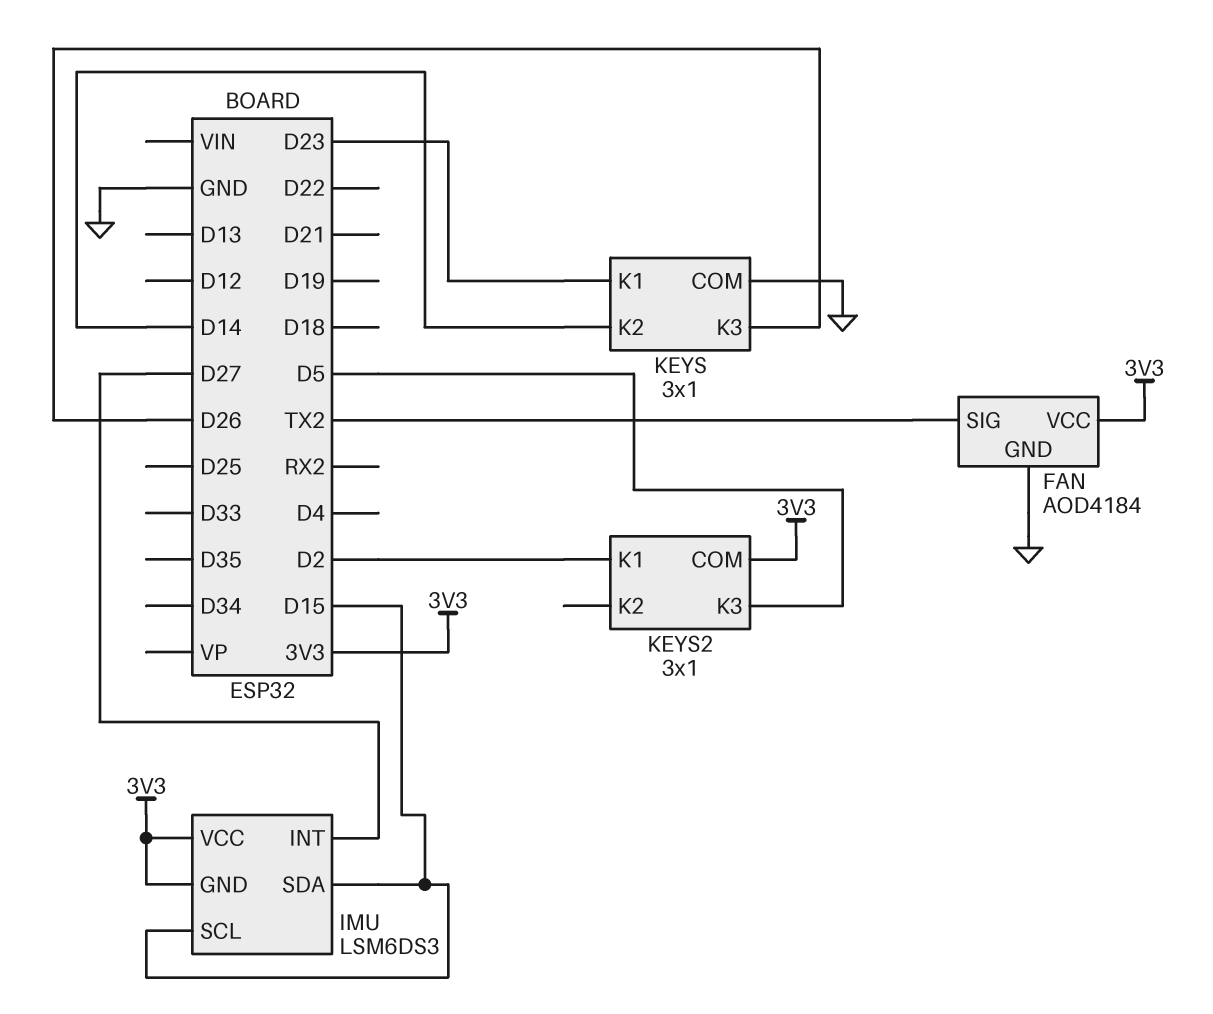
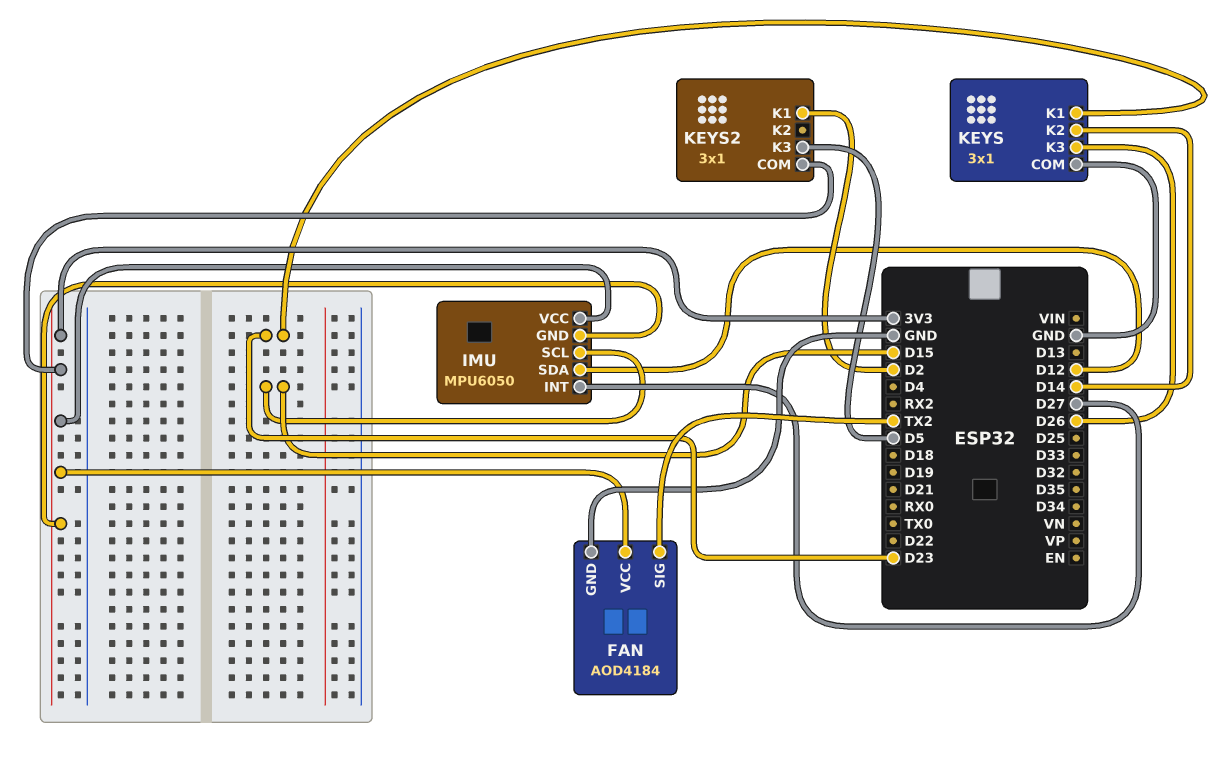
IMU: LSM6DS3 -> MPU6050
IMU pin SDA: D15 -> D12

